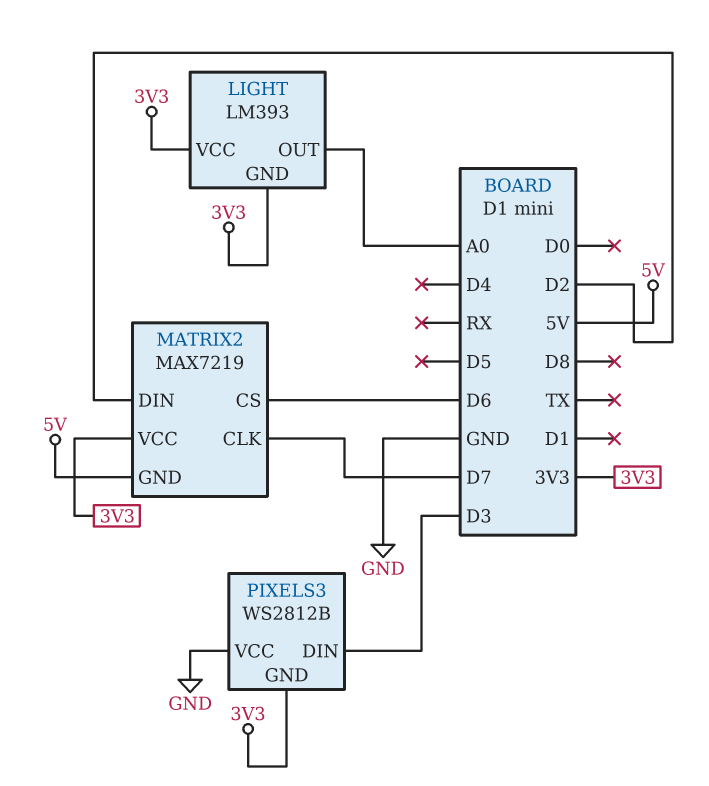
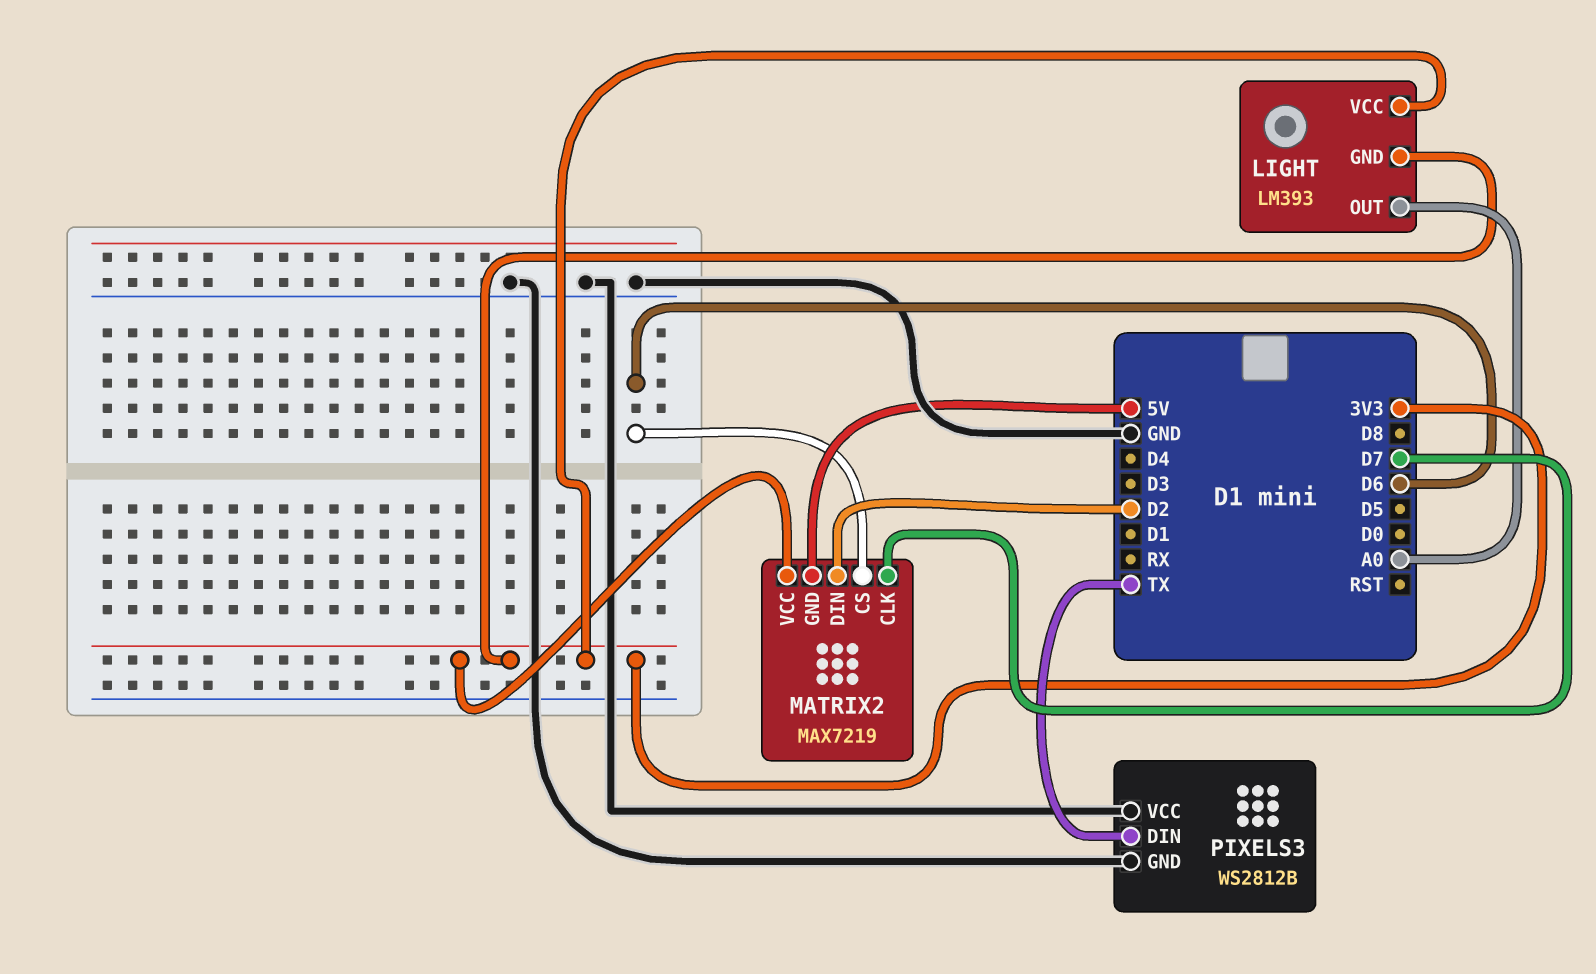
PIXELS3 pin DIN: D3 -> TX
PIXELS3 pin GND: 3V3 -> GND

